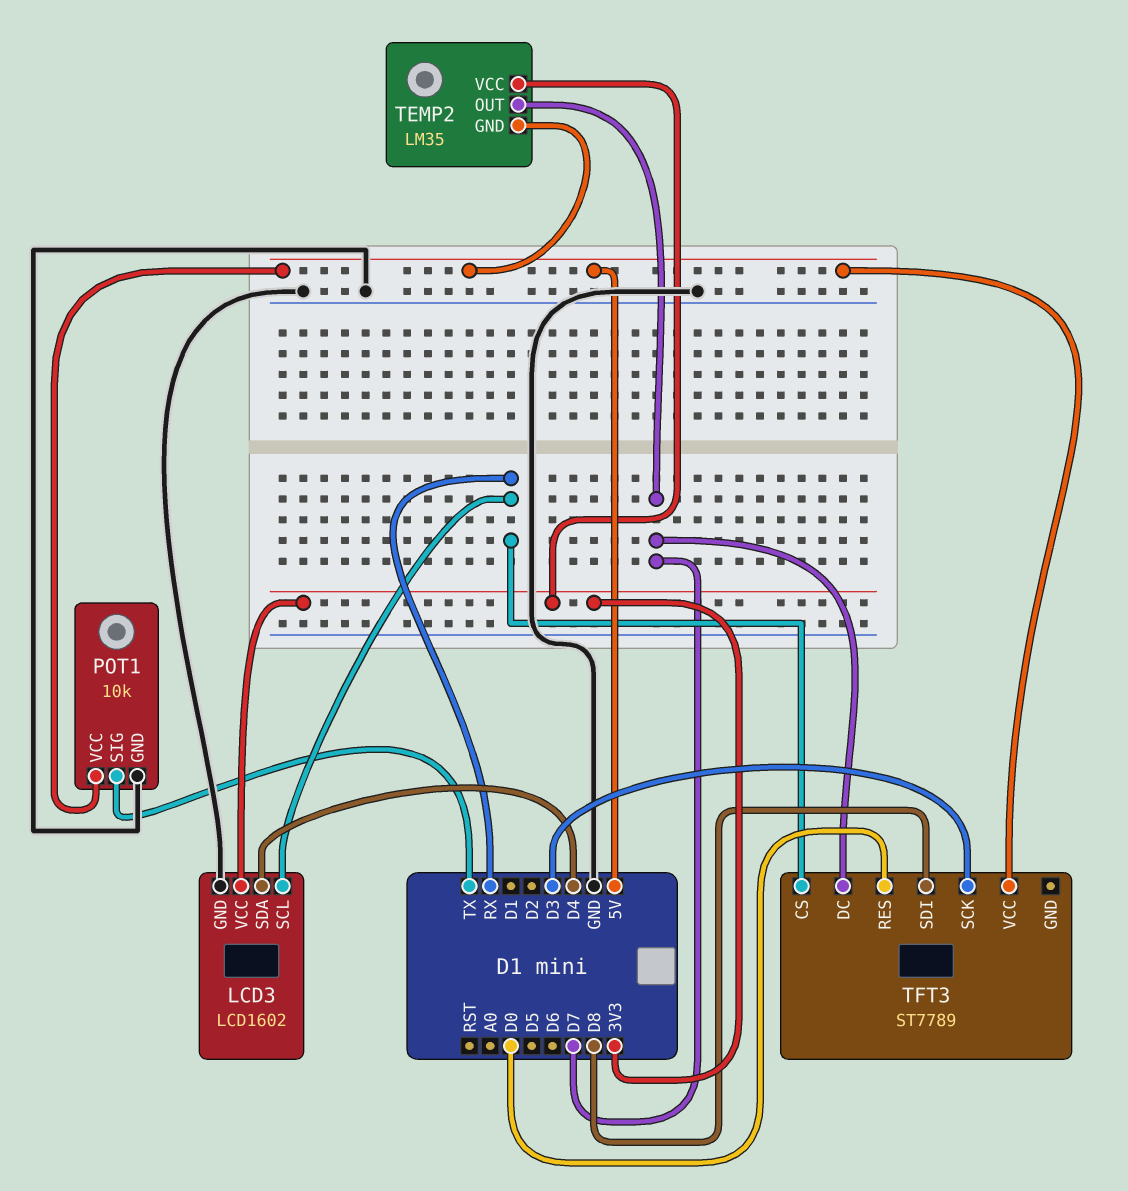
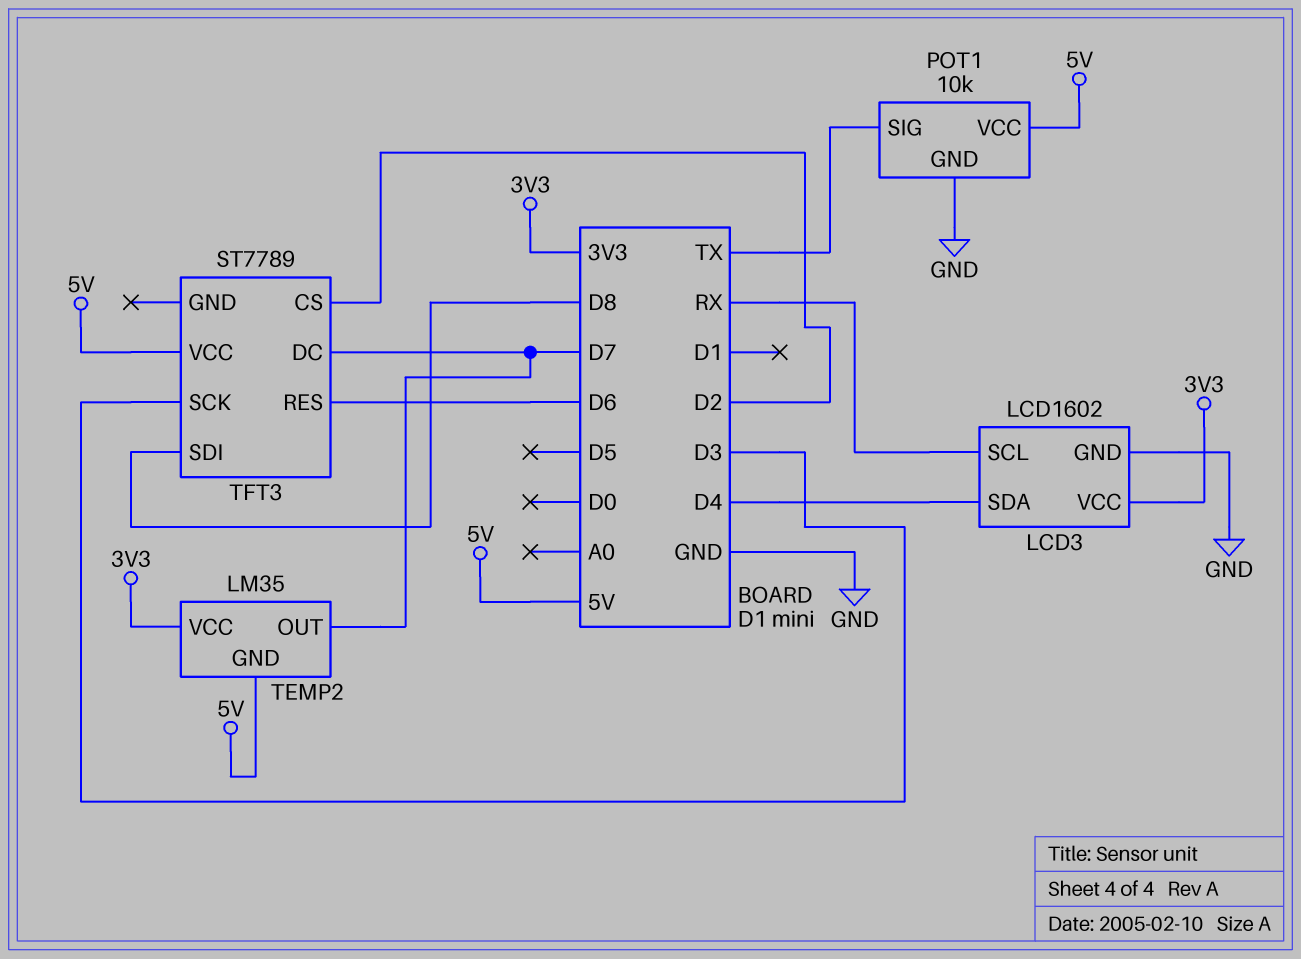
TFT3 pin CS: RX -> D2
TFT3 pin RES: D0 -> D6

